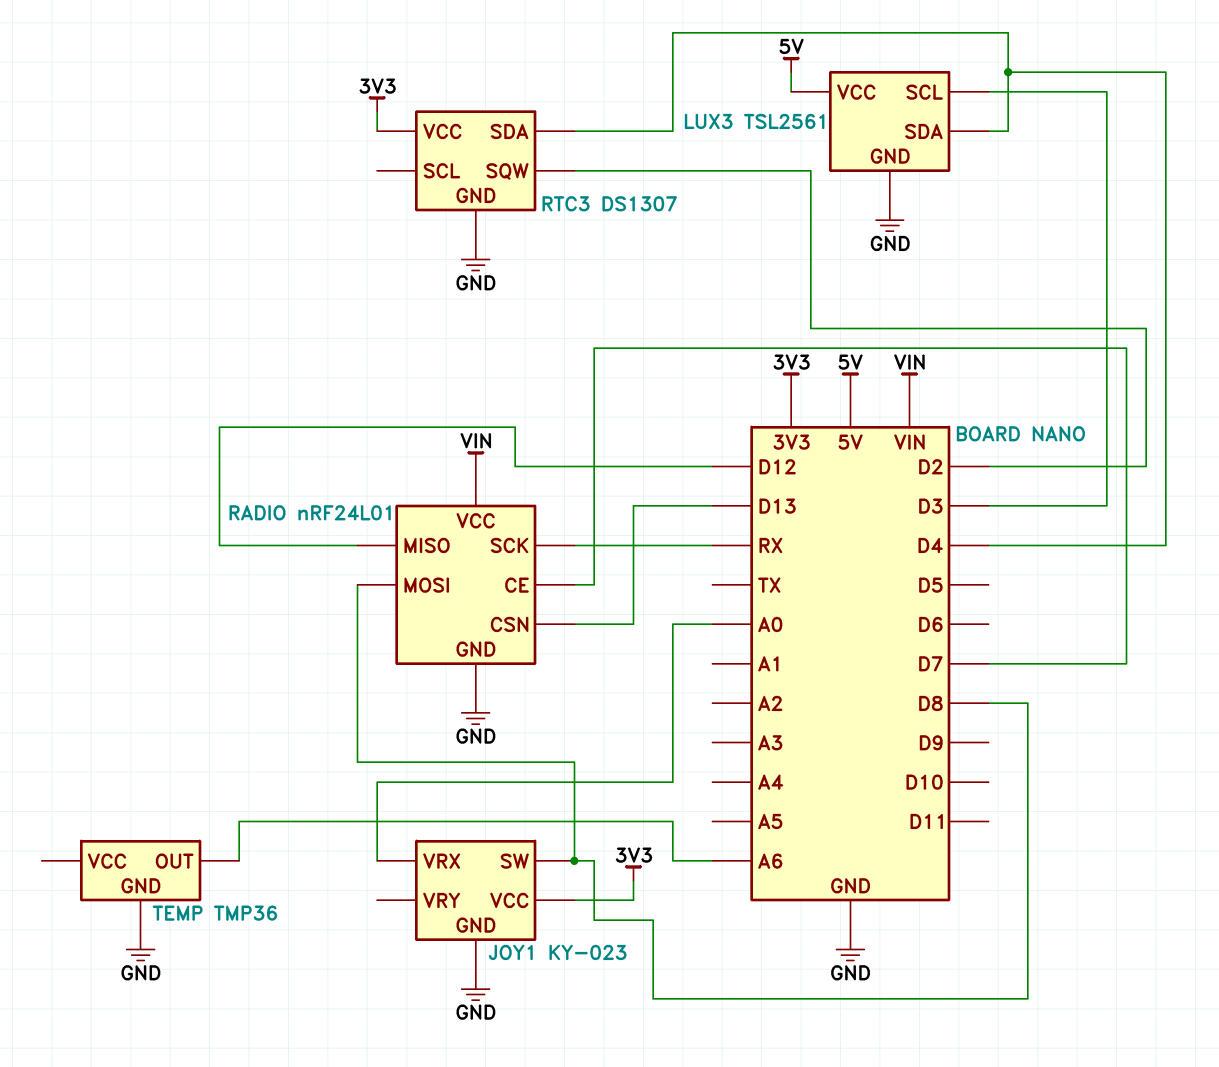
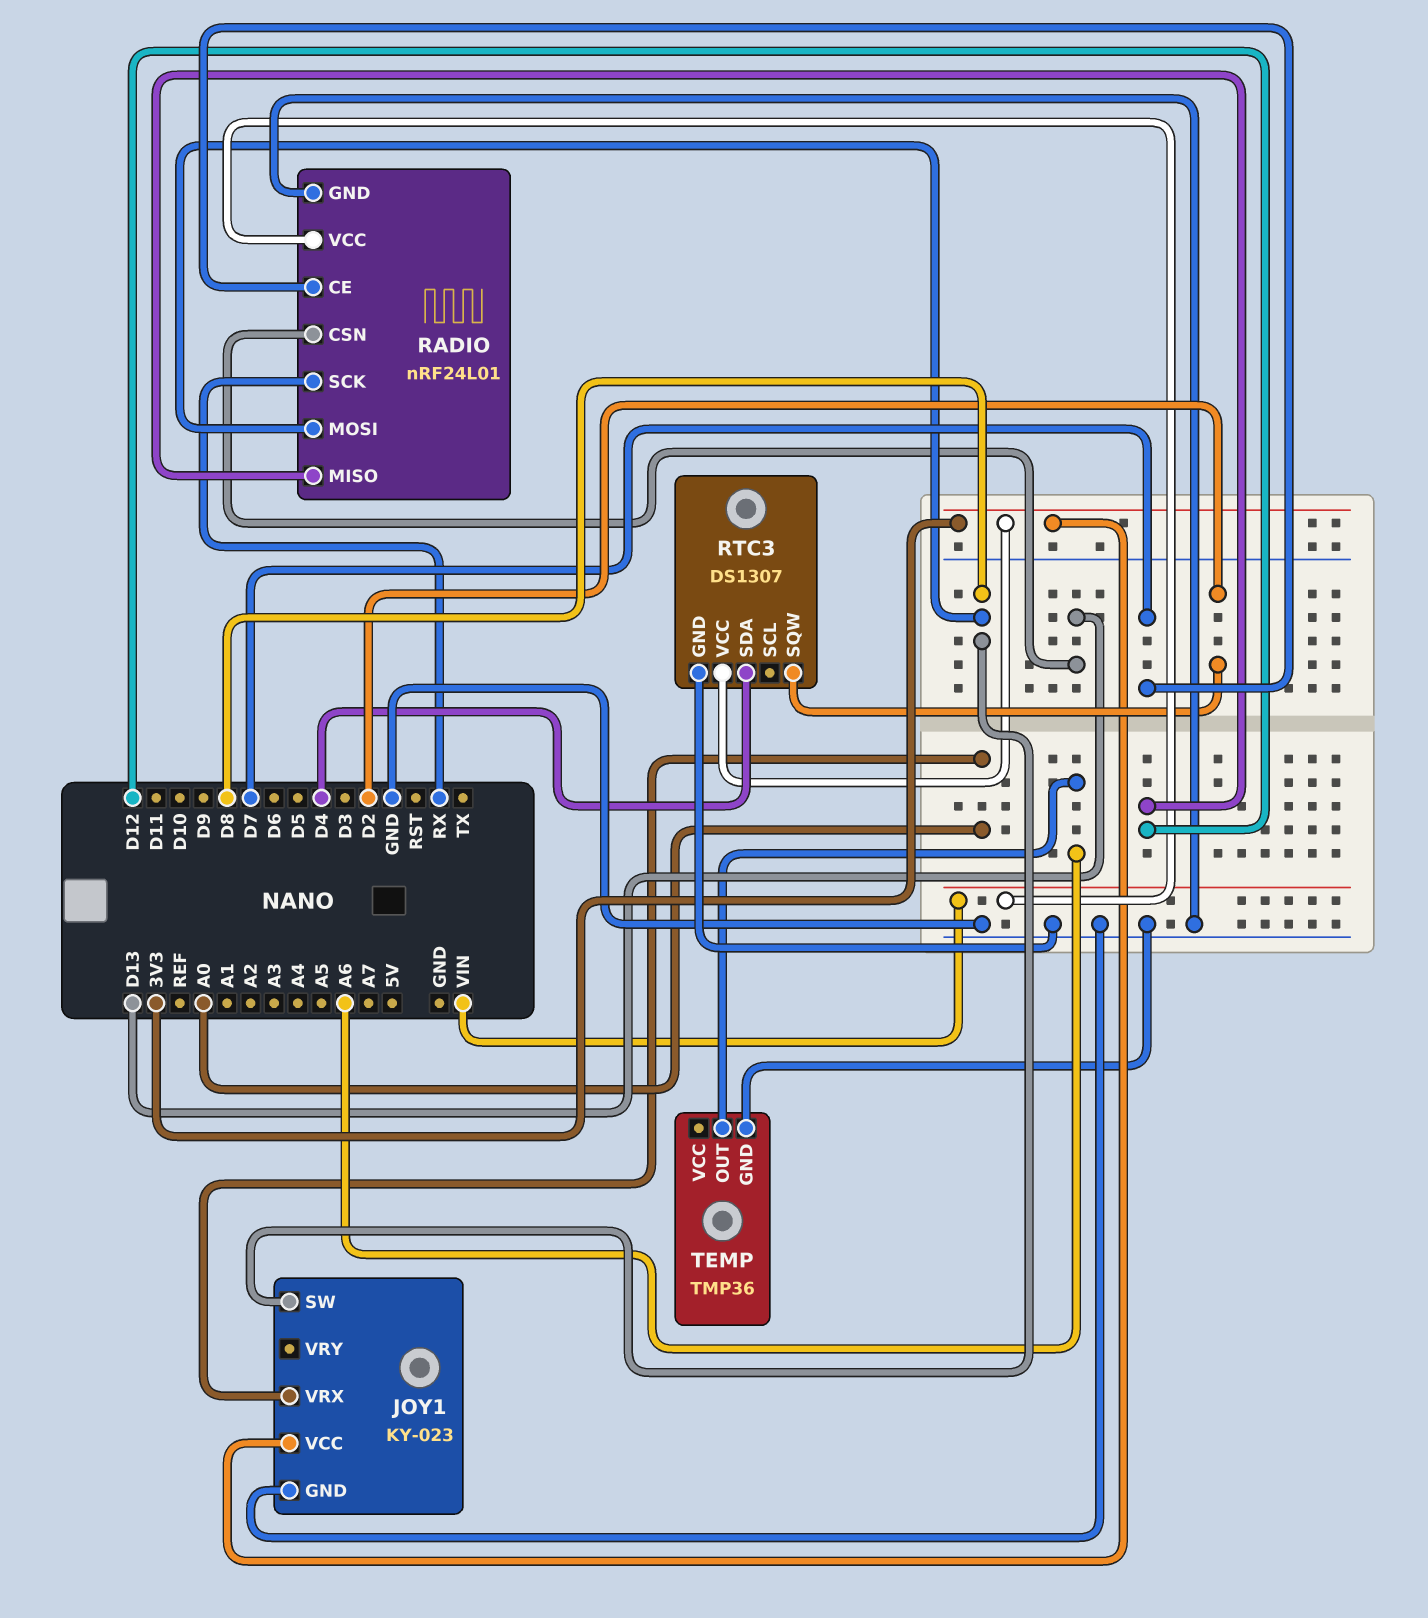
LUX3: TSL2561 -> none
LUX3 pin GND: GND -> none
LUX3 pin SCL: D3 -> none
LUX3 pin SDA: D4 -> none
LUX3 pin VCC: 5V -> none

